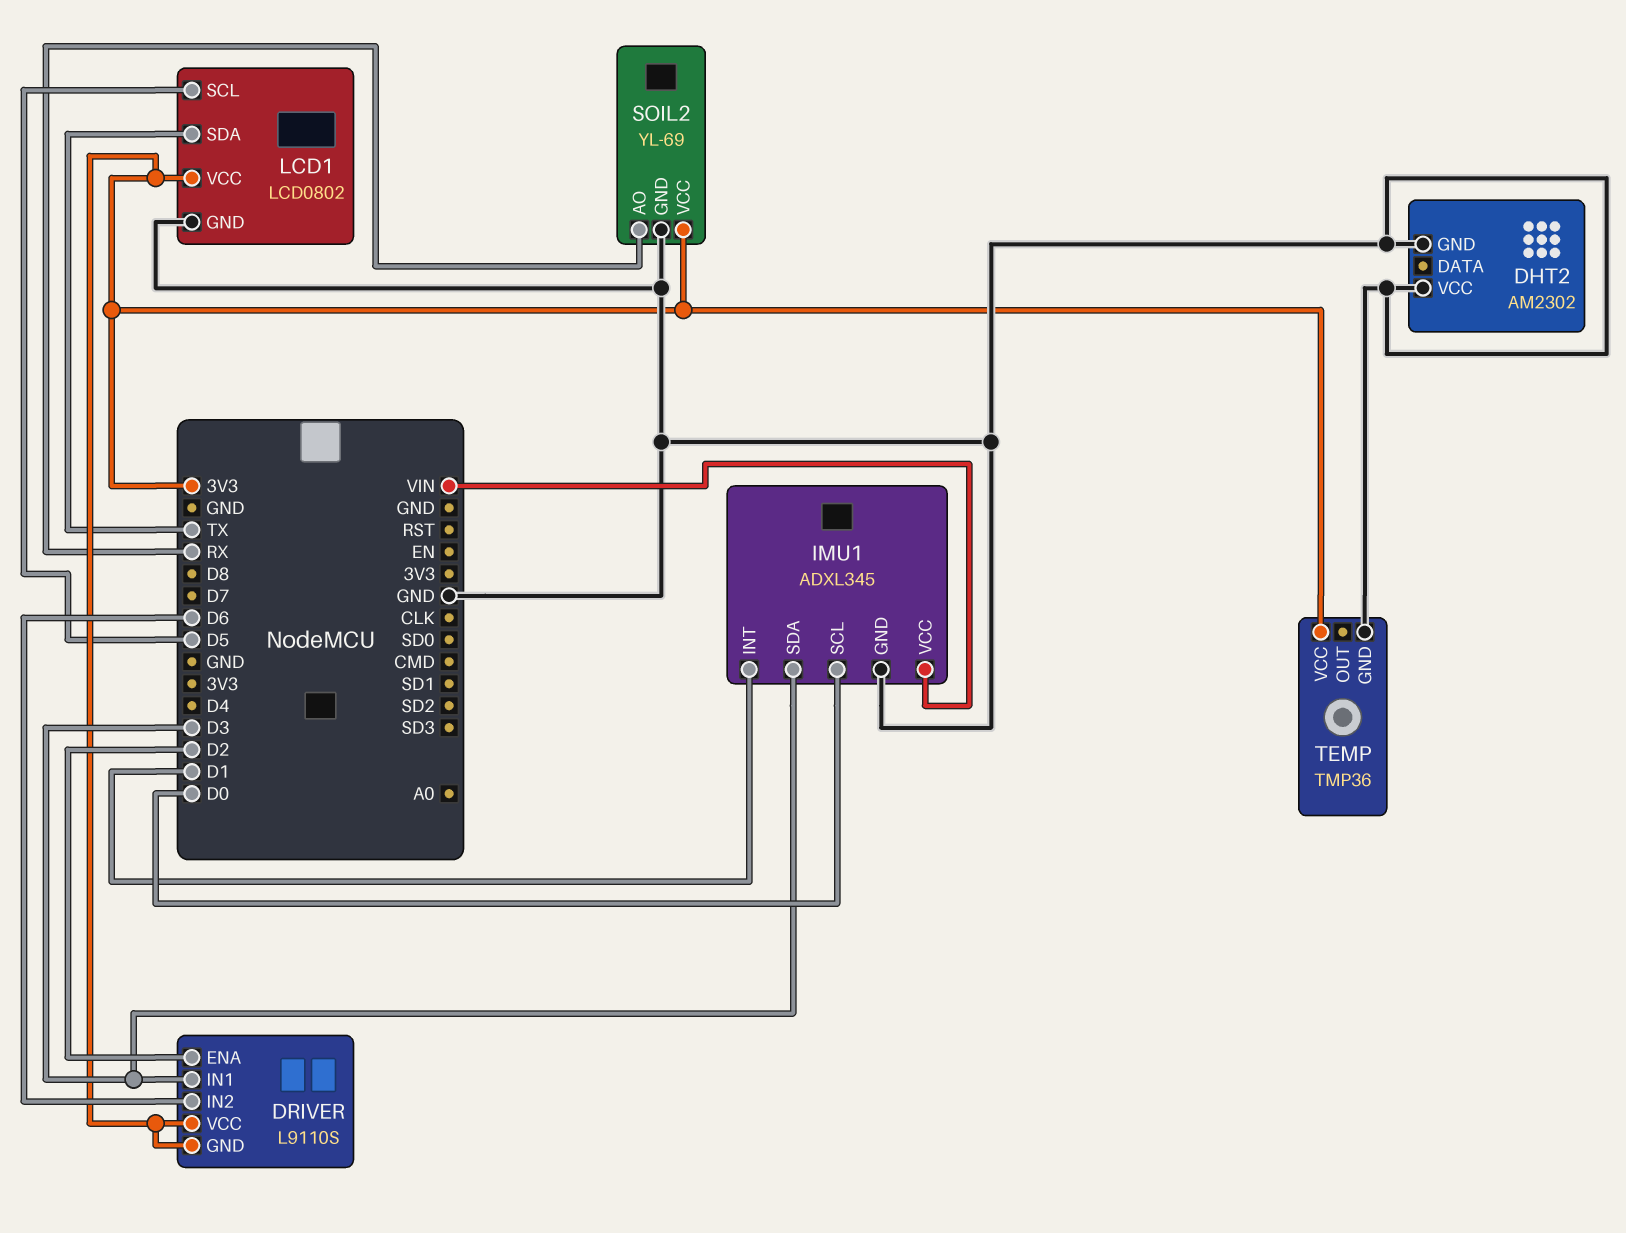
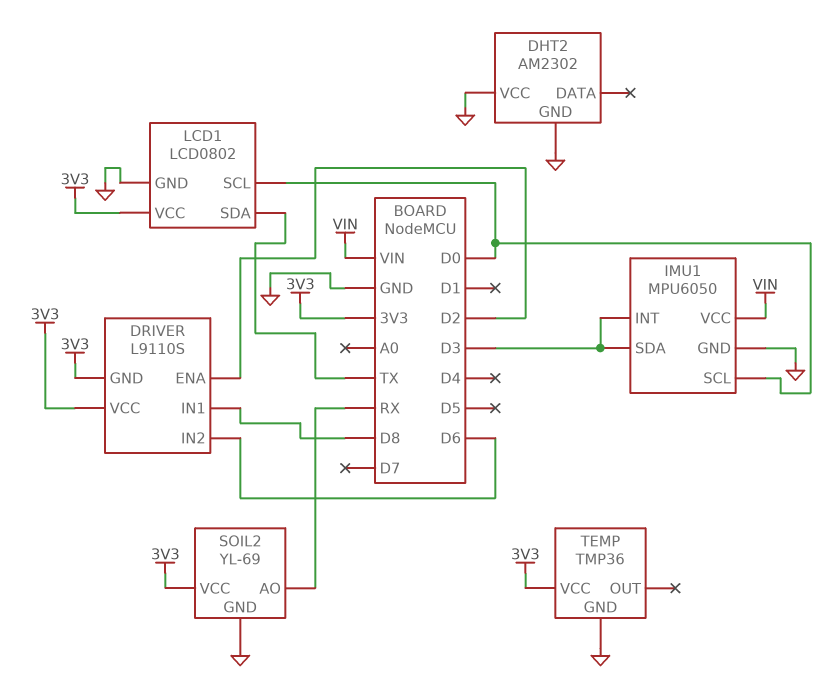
DRIVER pin IN1: D3 -> D8
IMU1: ADXL345 -> MPU6050
IMU1 pin INT: D1 -> D3
LCD1 pin SCL: D5 -> D0

